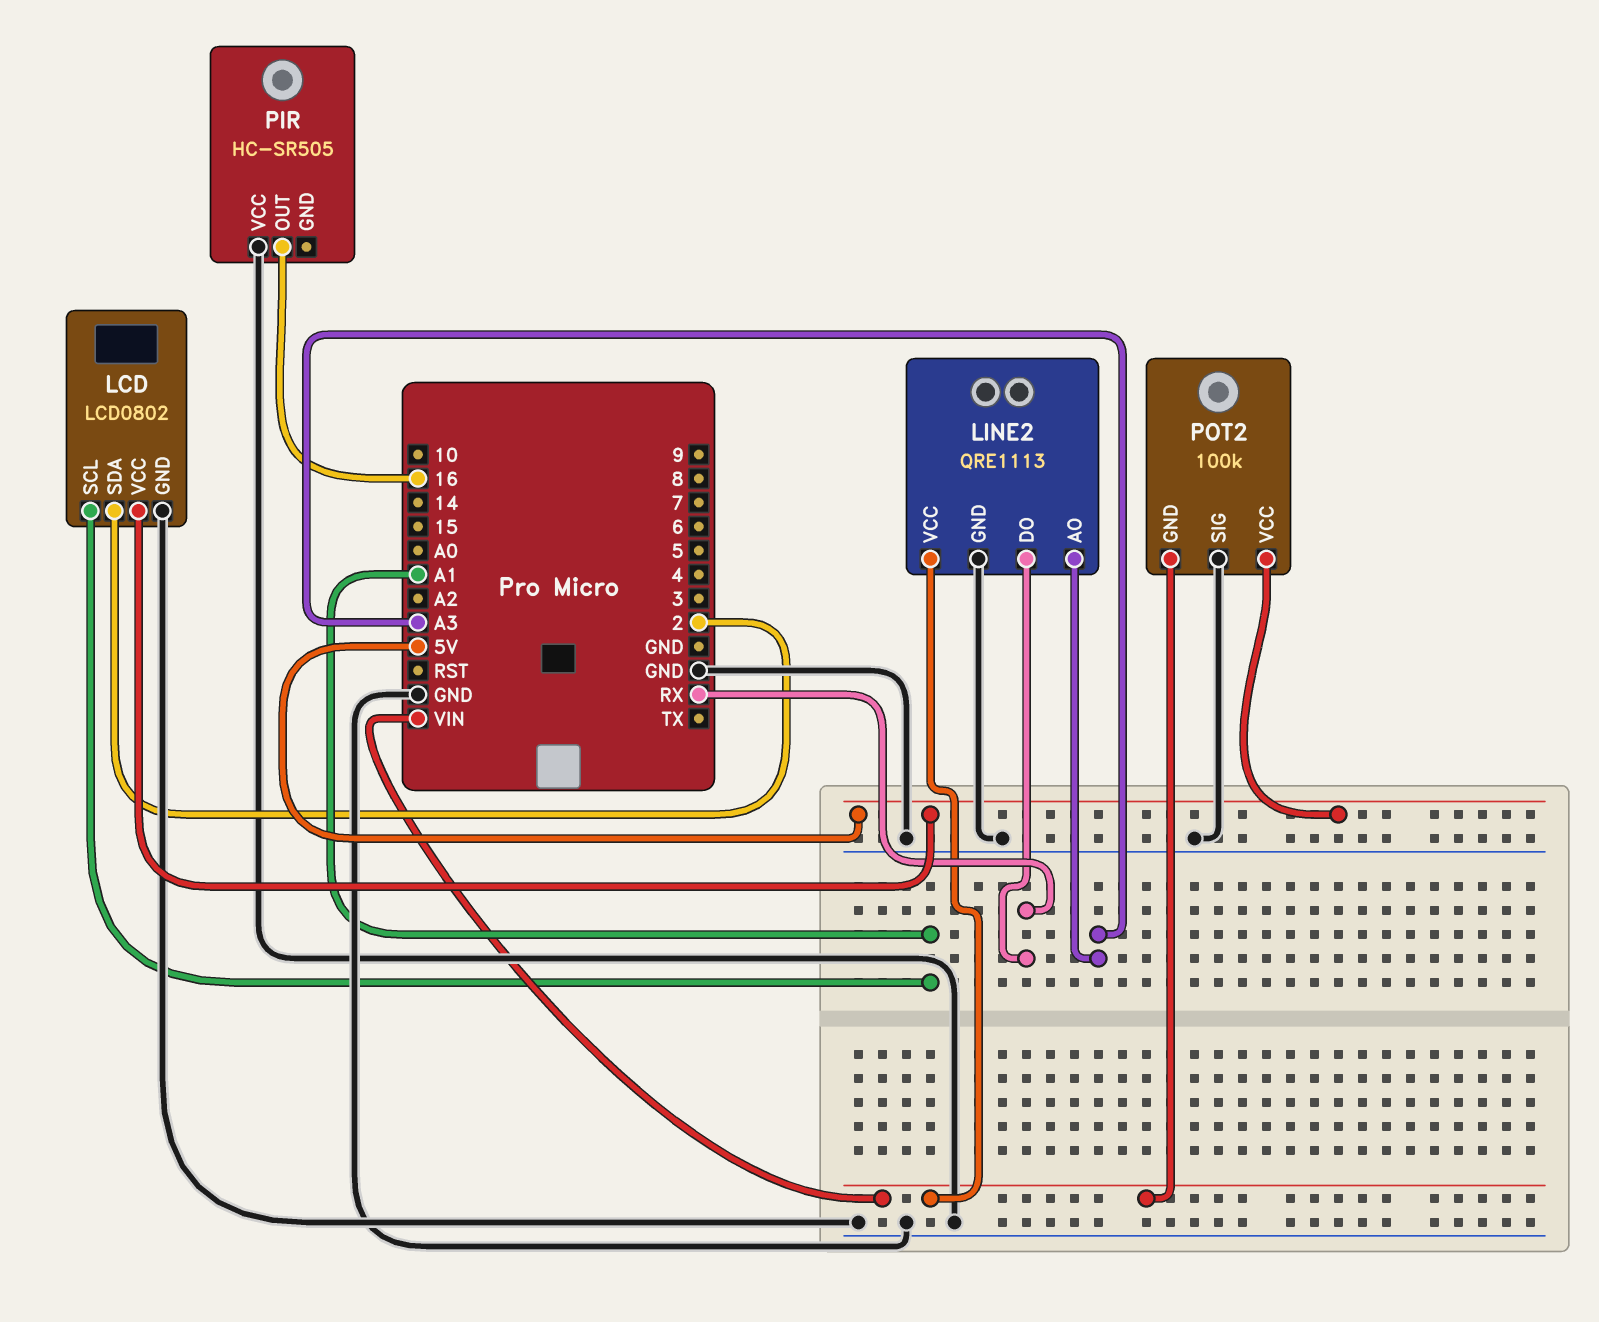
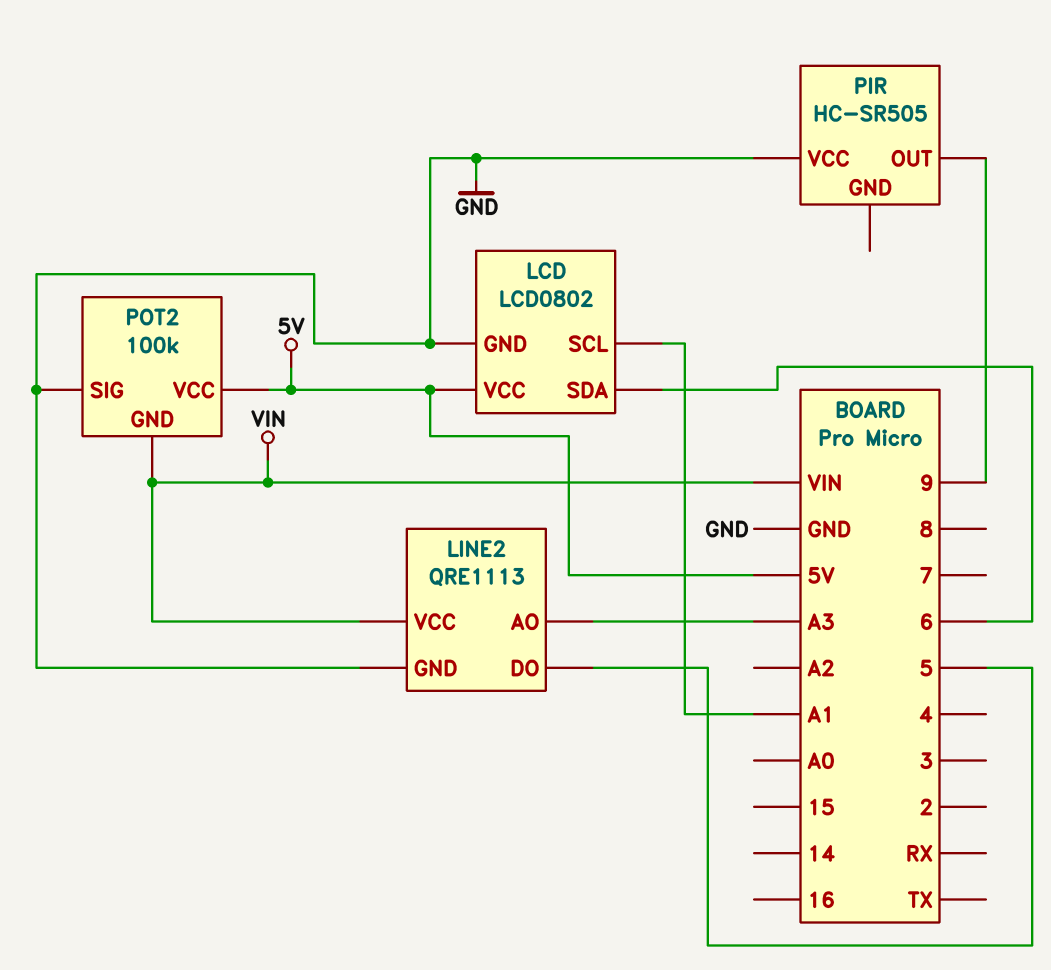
LCD pin SDA: 2 -> 6
LINE2 pin DO: RX -> 5
PIR pin OUT: 16 -> 9

